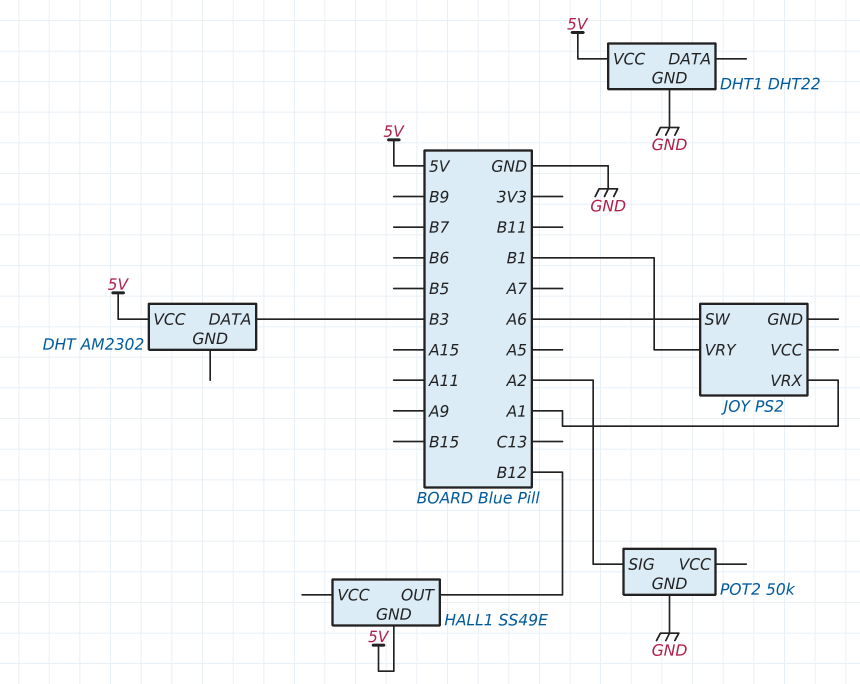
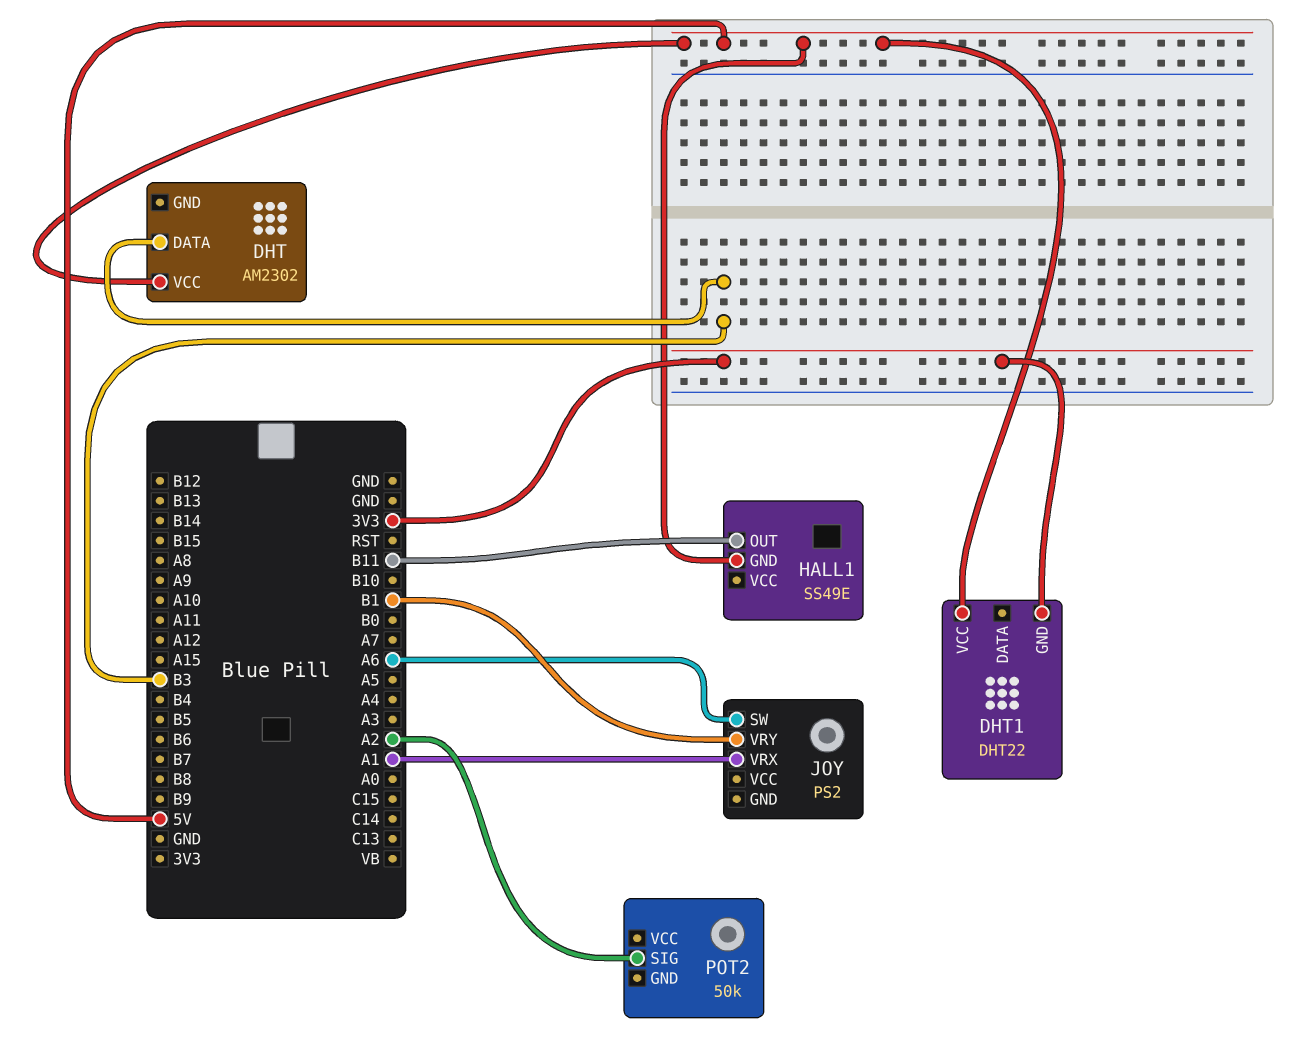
DHT1 pin GND: GND -> 3V3
HALL1 pin OUT: B12 -> B11
POT2 pin GND: GND -> none

